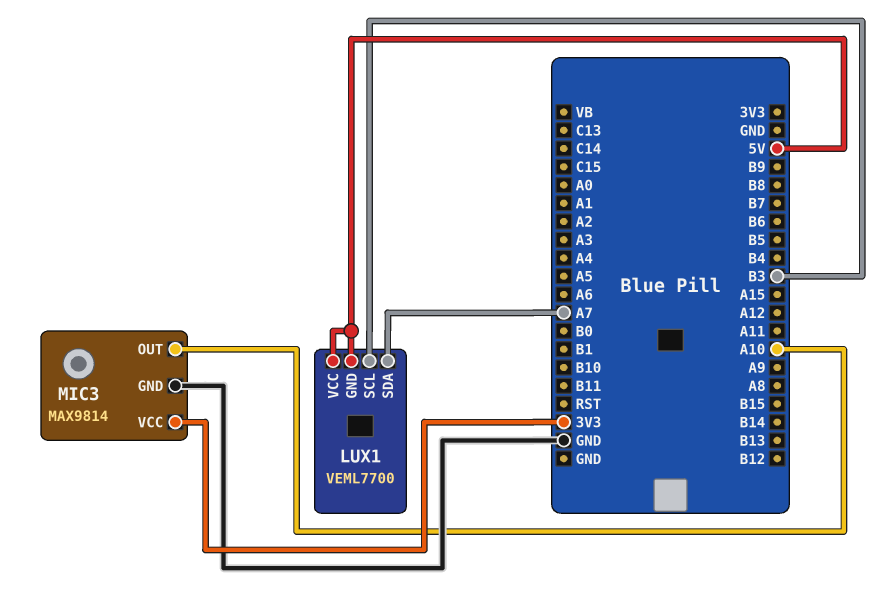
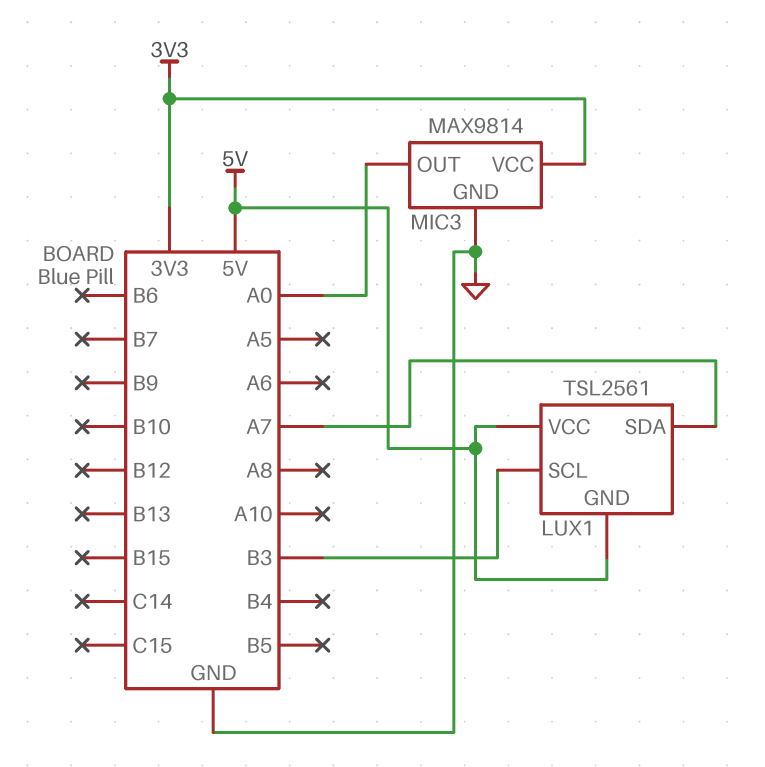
LUX1: VEML7700 -> TSL2561
MIC3 pin OUT: A10 -> A0

